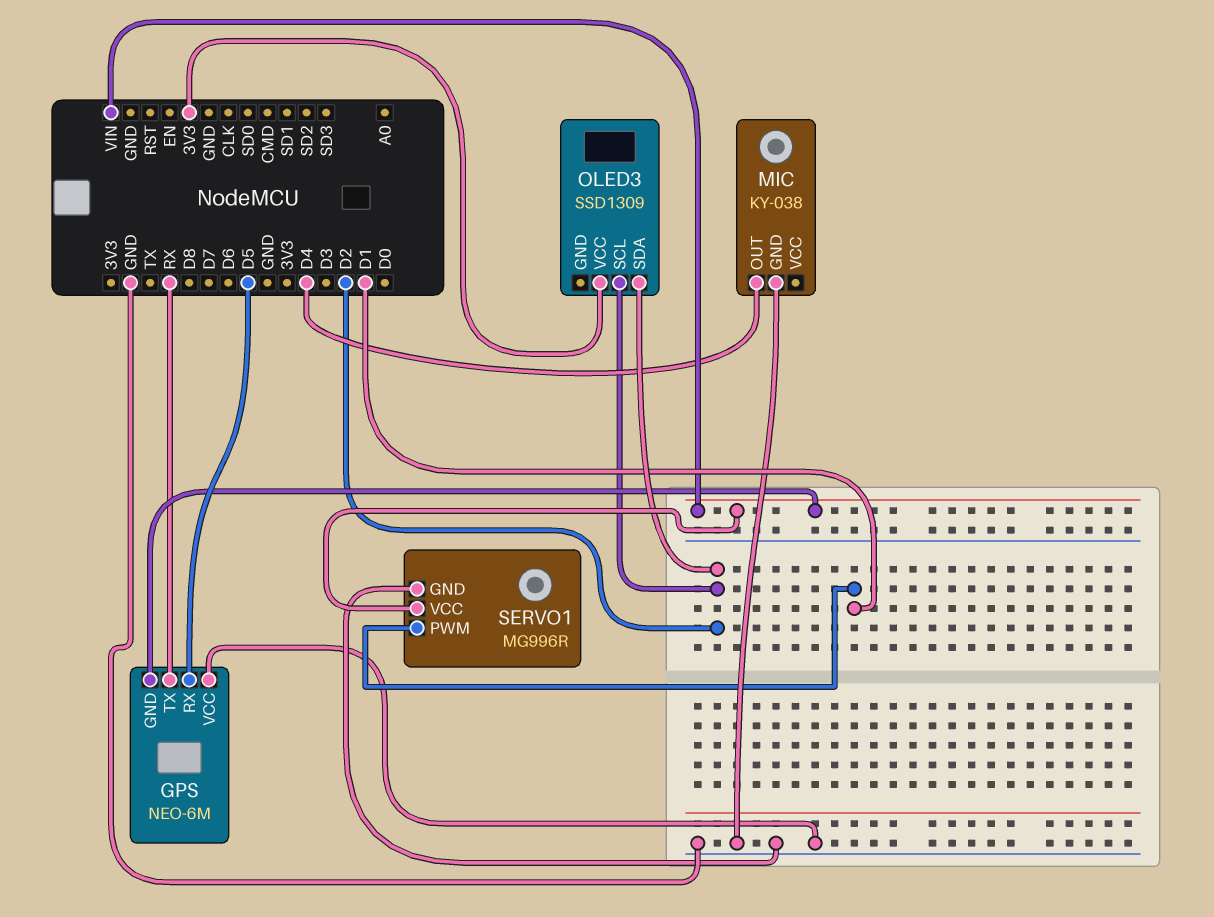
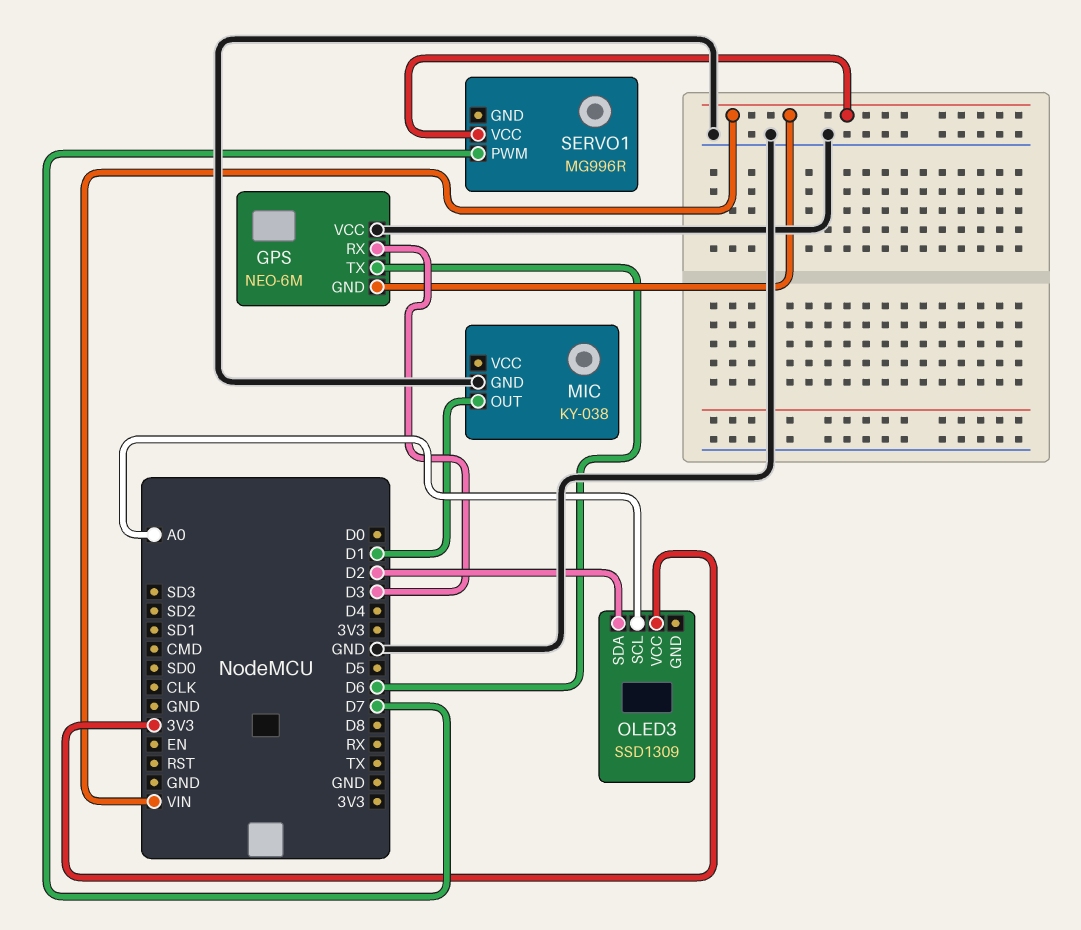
GPS pin RX: D5 -> D3
GPS pin TX: RX -> D6
MIC pin OUT: D4 -> D1
OLED3 pin SCL: D2 -> A0
SERVO1 pin GND: GND -> none
SERVO1 pin PWM: D1 -> D7

